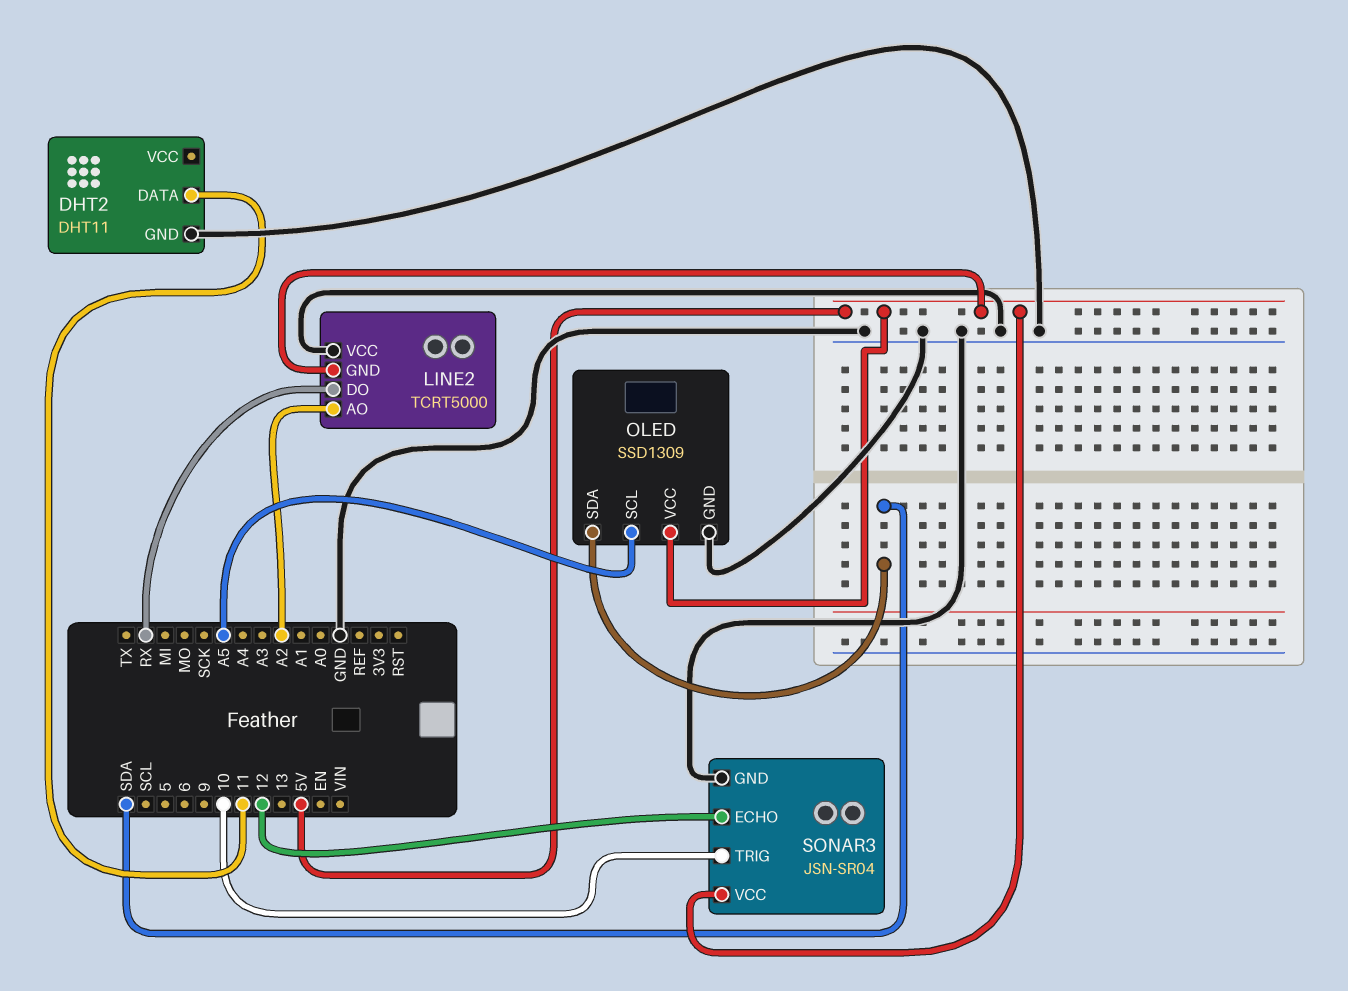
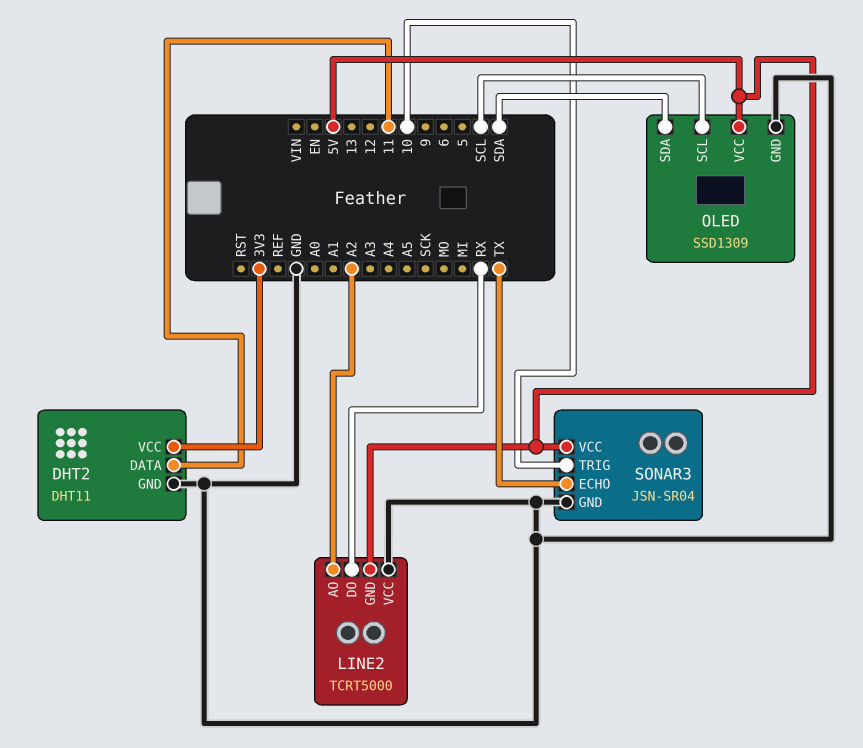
DHT2 pin VCC: none -> 3V3
OLED pin SCL: A5 -> SCL
SONAR3 pin ECHO: 12 -> TX

